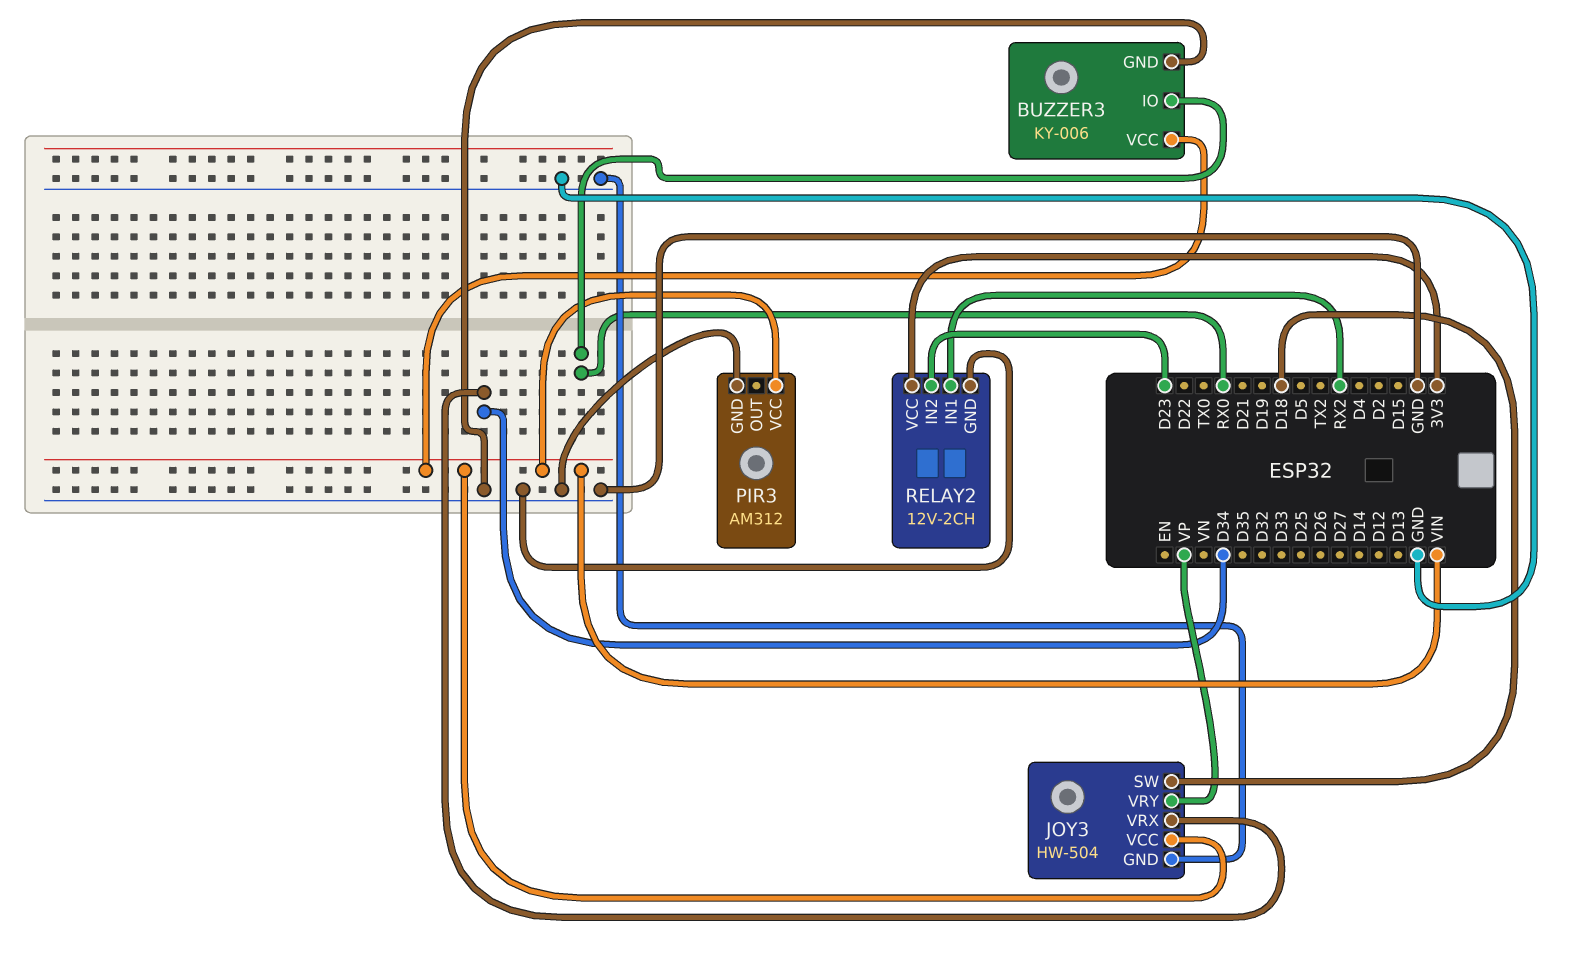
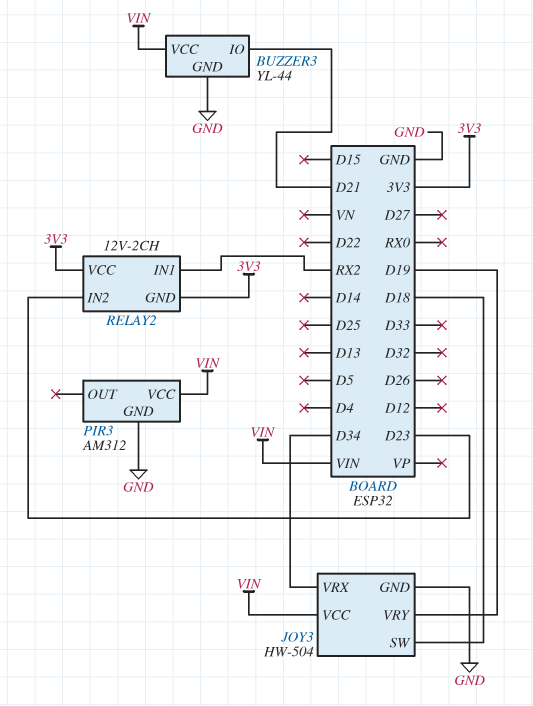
BUZZER3: KY-006 -> YL-44
BUZZER3 pin IO: RX0 -> D21
JOY3 pin VRY: VP -> D19
RELAY2 pin GND: GND -> 3V3

